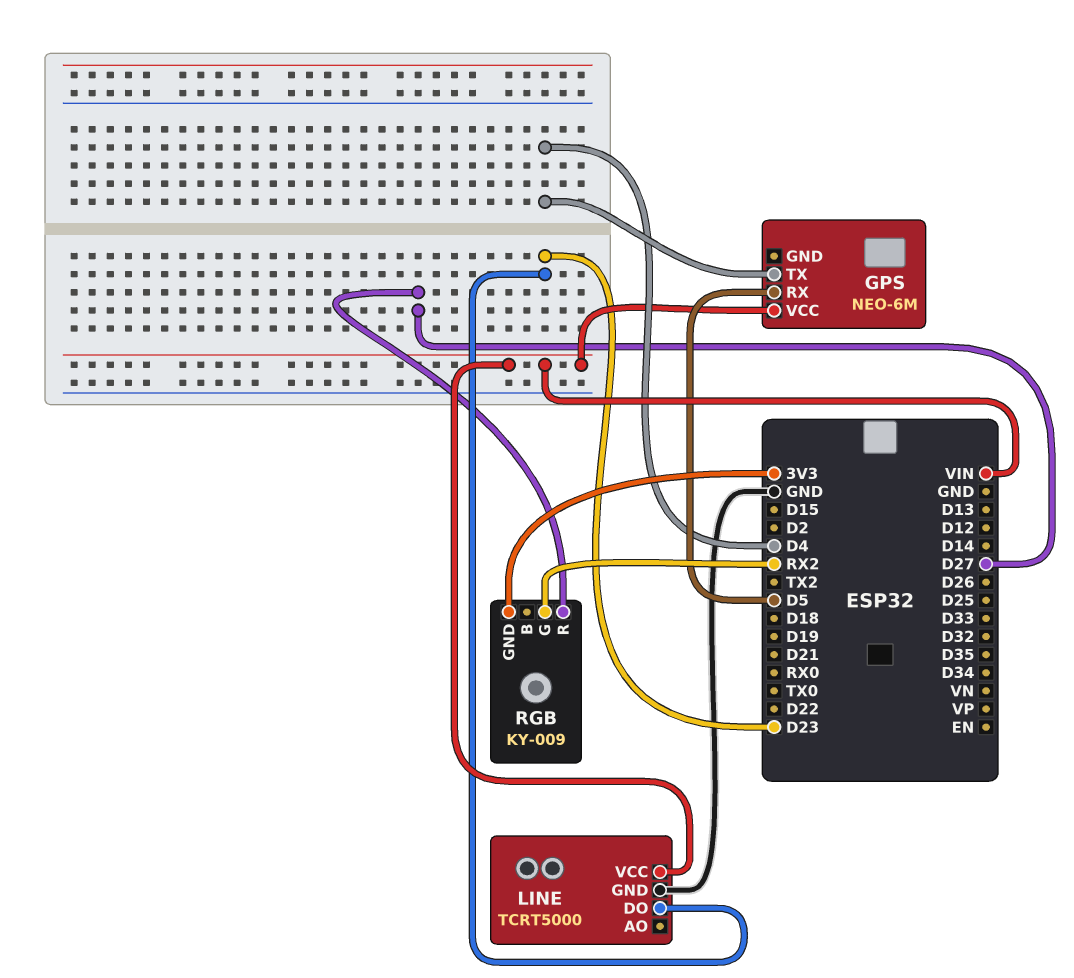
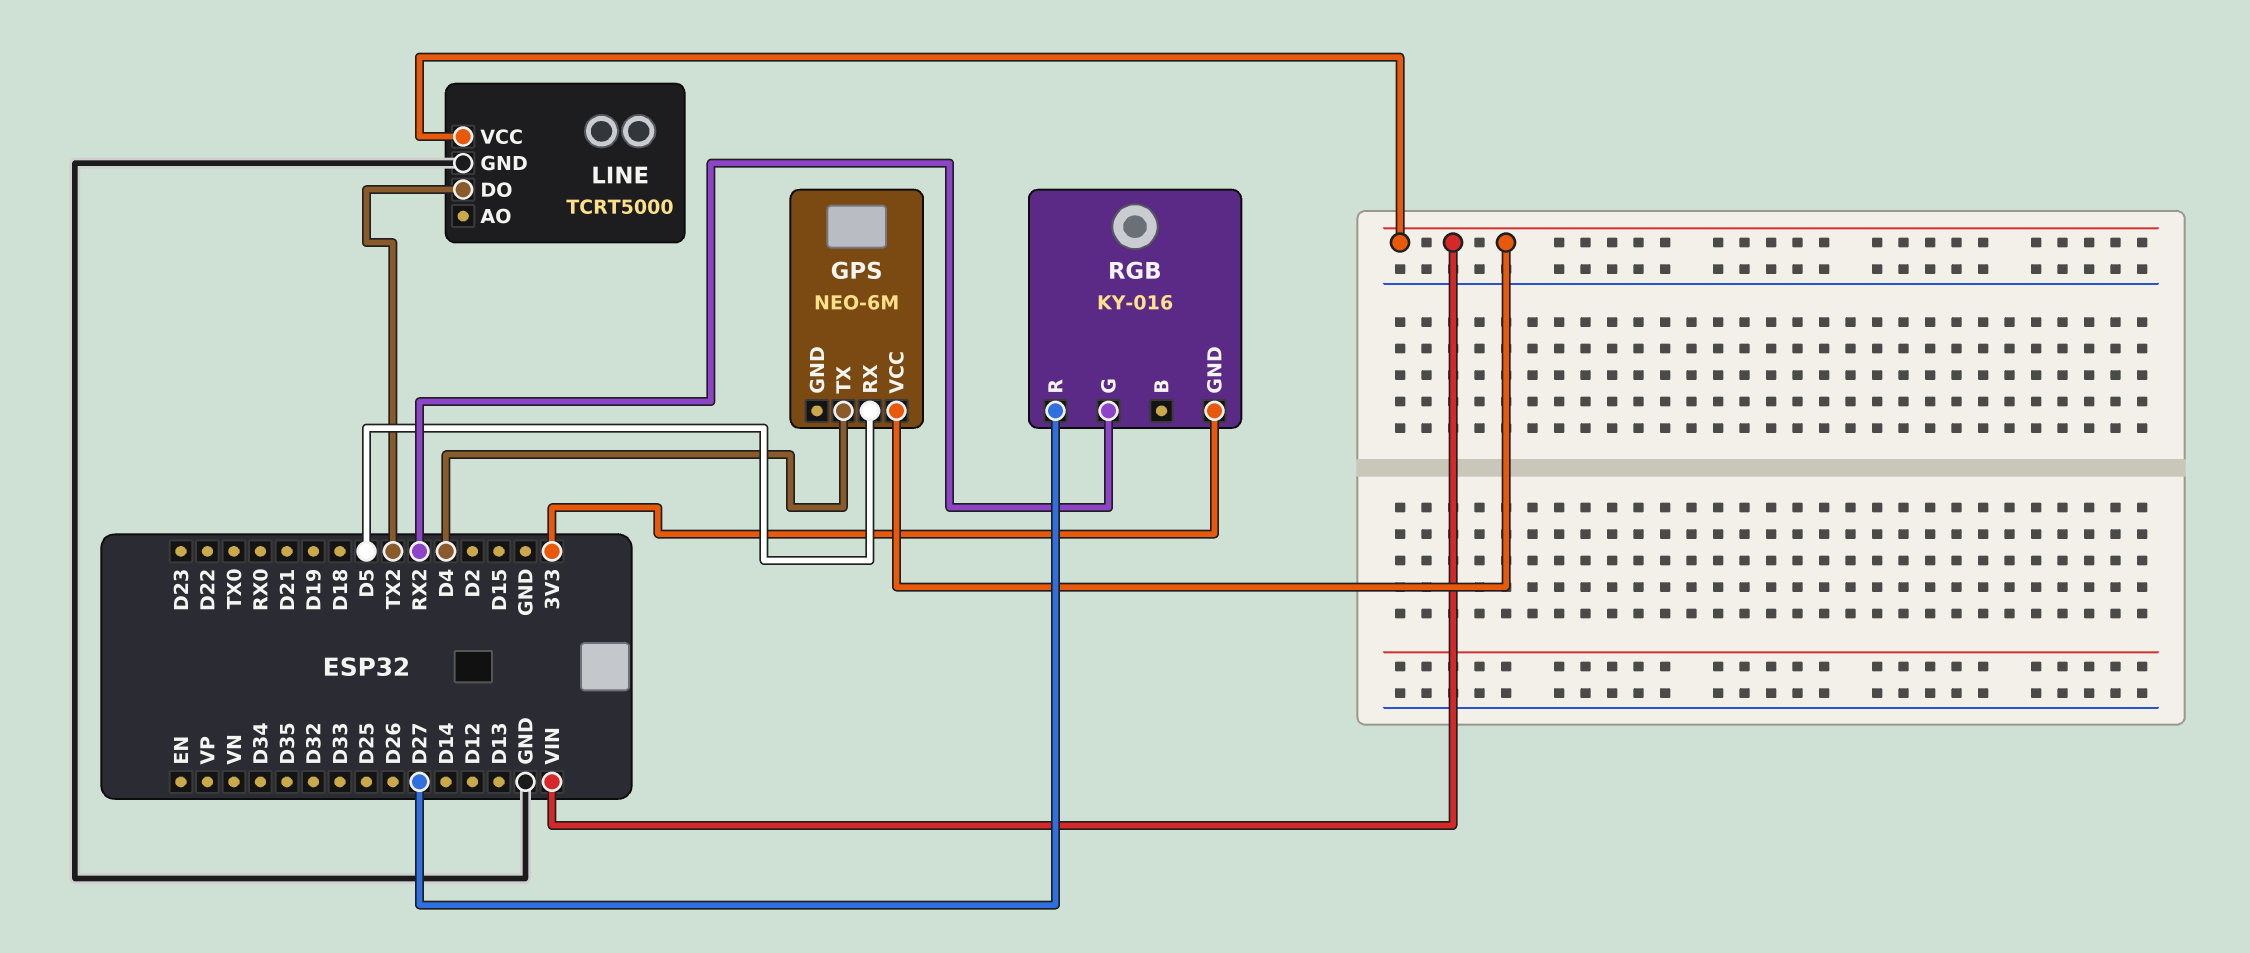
LINE pin DO: D23 -> TX2
RGB: KY-009 -> KY-016

